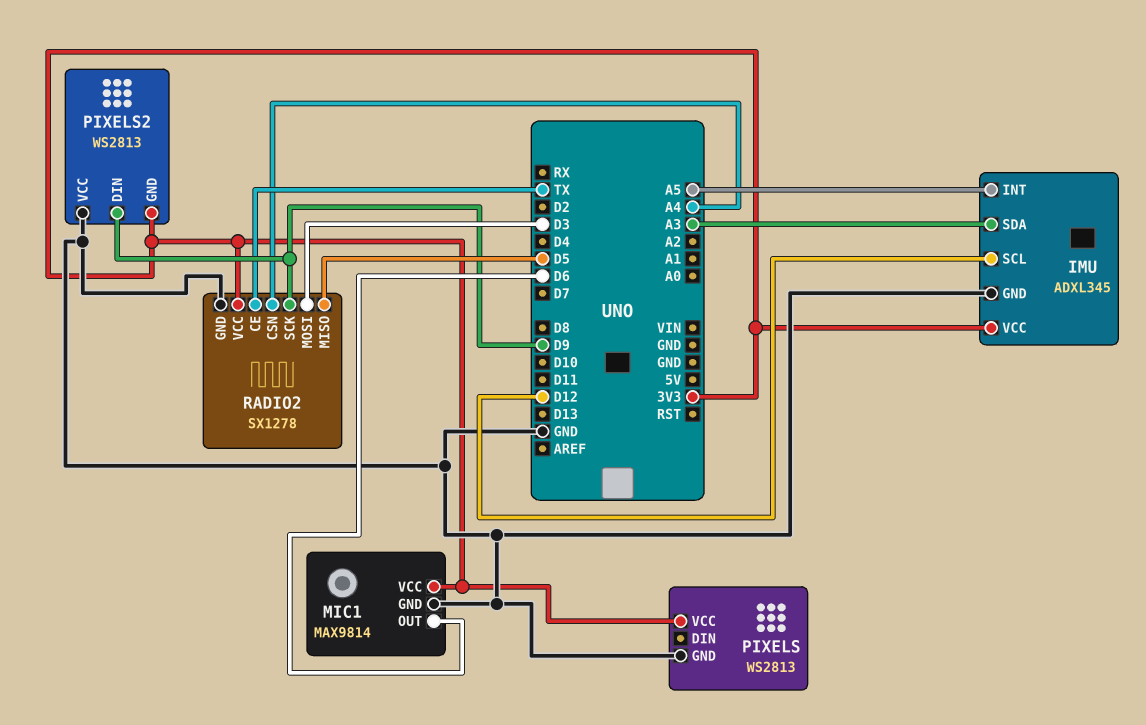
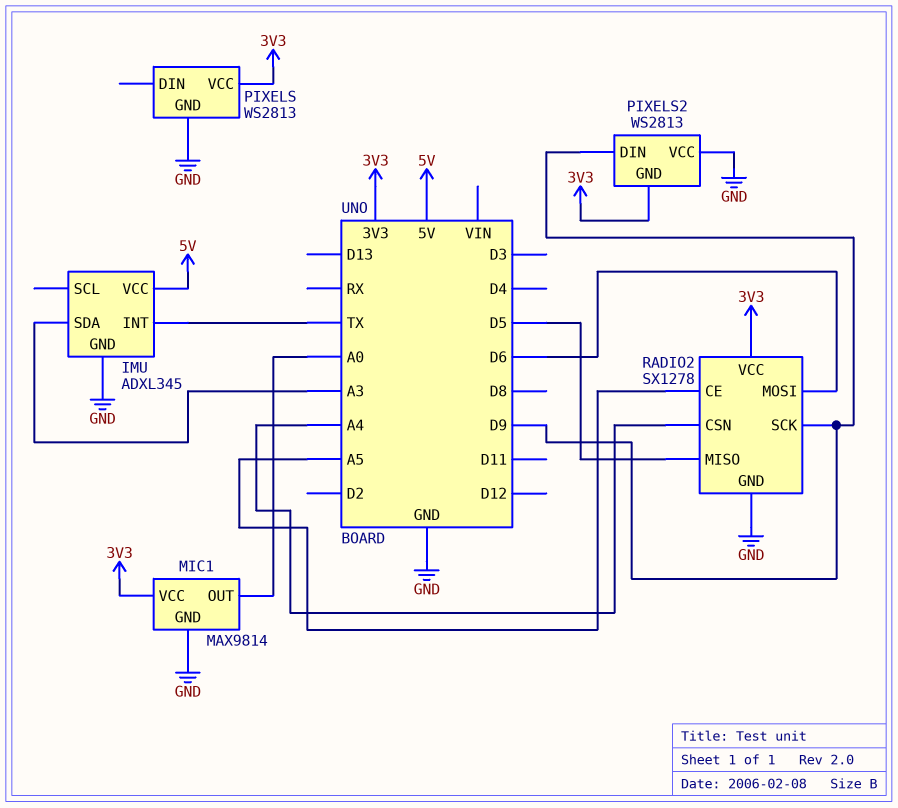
IMU pin INT: A5 -> TX
IMU pin SCL: D12 -> none
IMU pin VCC: 3V3 -> 5V
MIC1 pin OUT: D6 -> A0
RADIO2 pin CE: TX -> A5
RADIO2 pin MOSI: D3 -> D6

